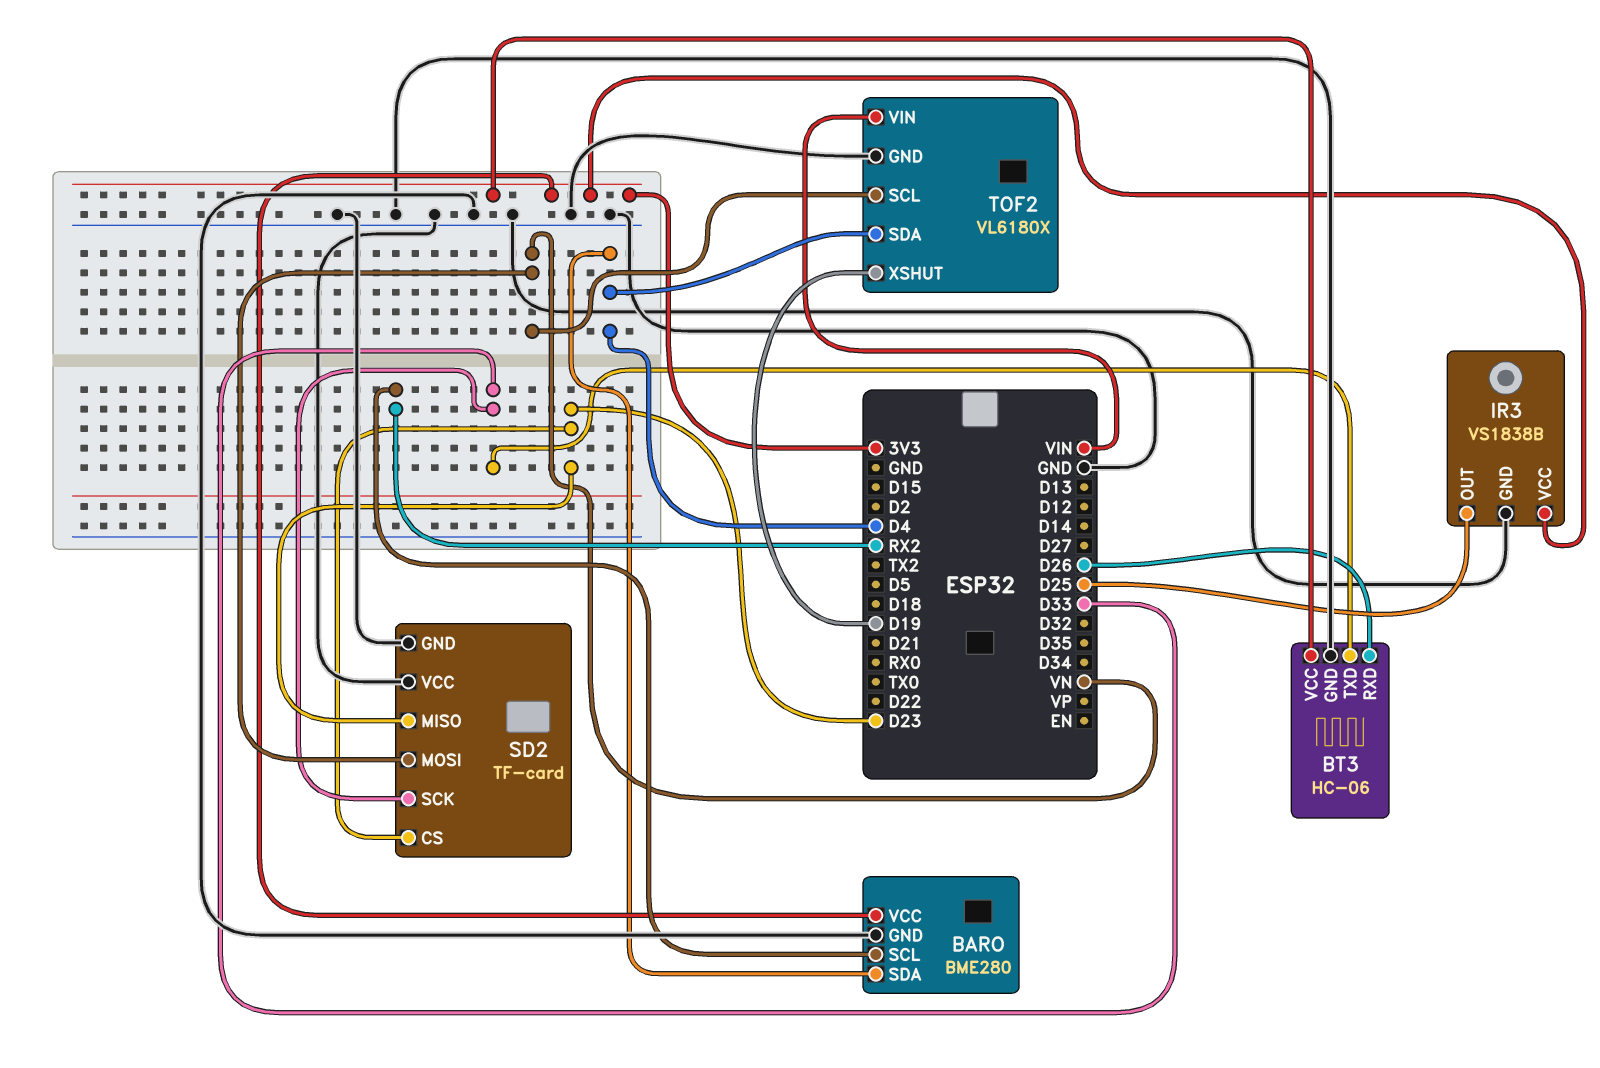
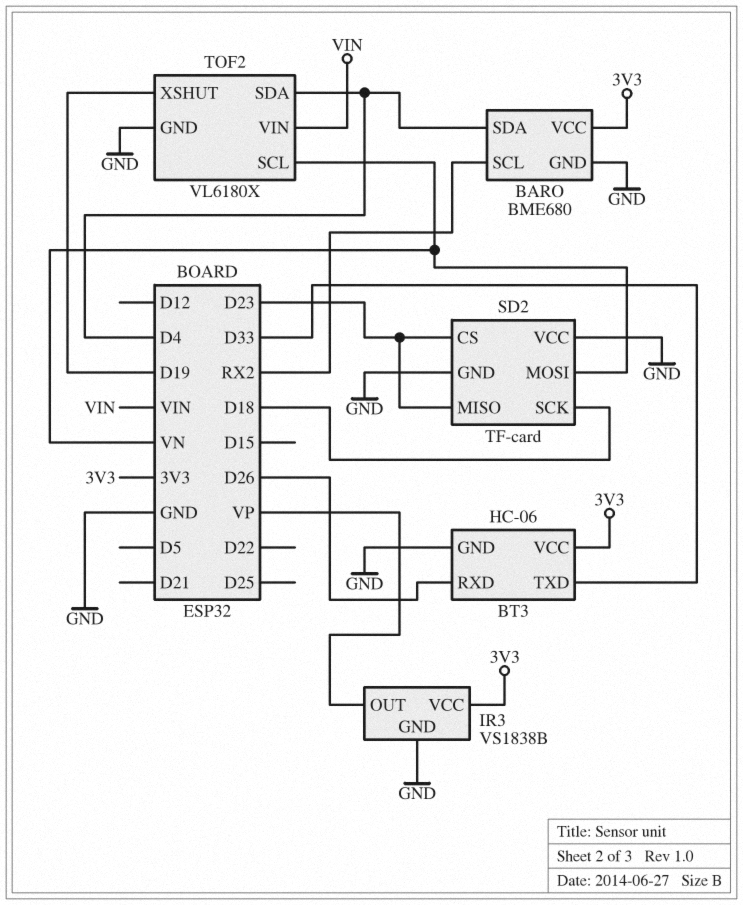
BARO: BME280 -> BME680
IR3 pin OUT: D25 -> VP
SD2 pin SCK: D33 -> D18

